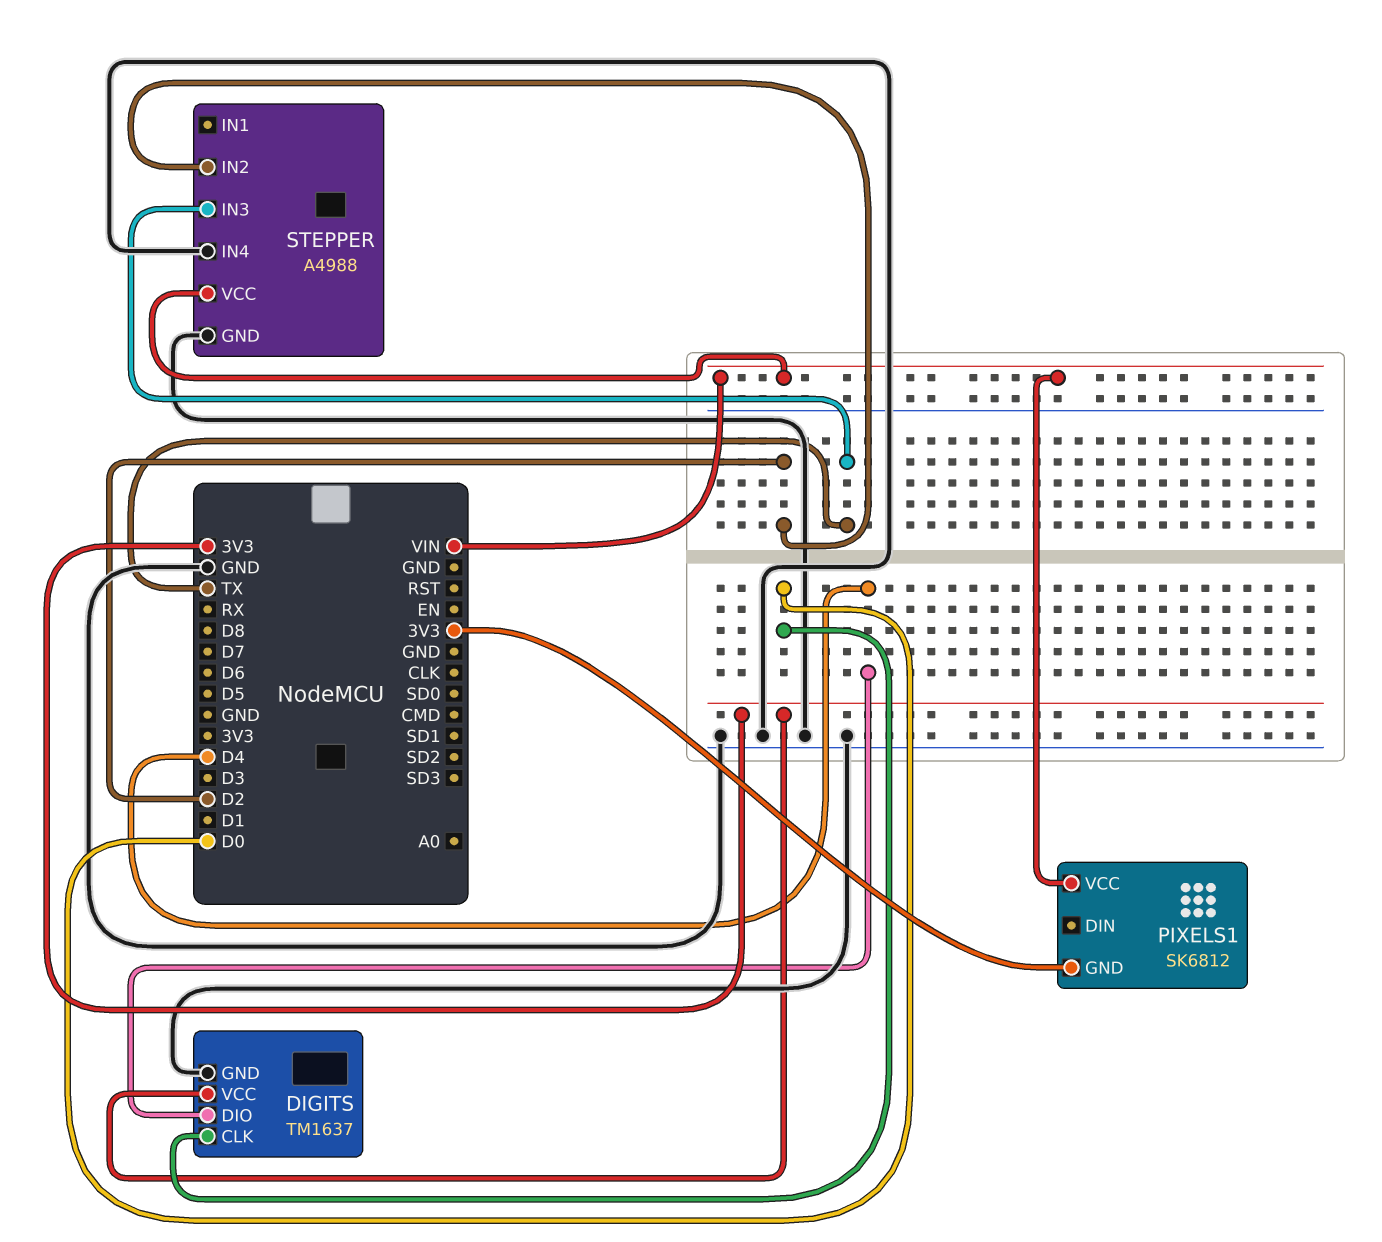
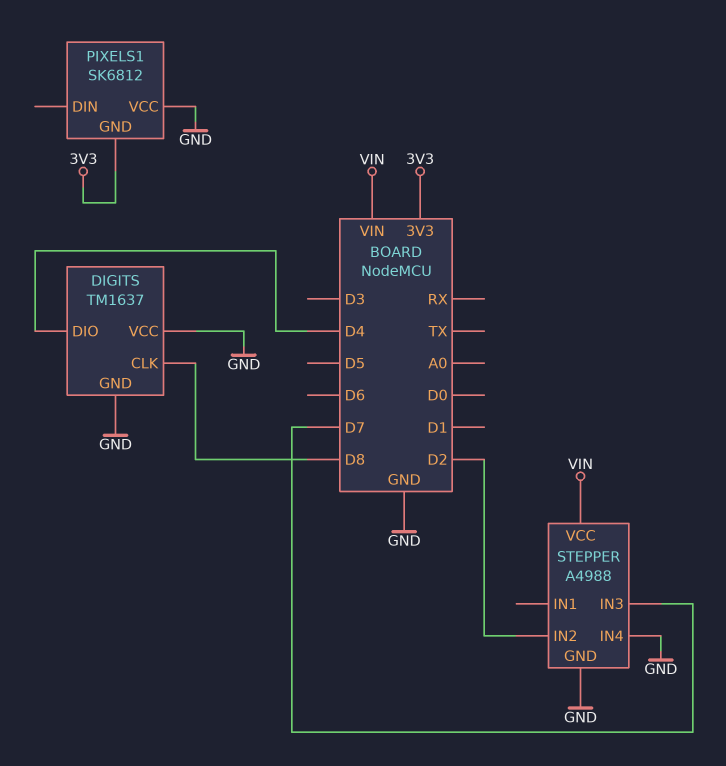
DIGITS pin CLK: D0 -> D8
DIGITS pin VCC: 3V3 -> GND
PIXELS1 pin VCC: VIN -> GND
STEPPER pin IN3: TX -> D7

